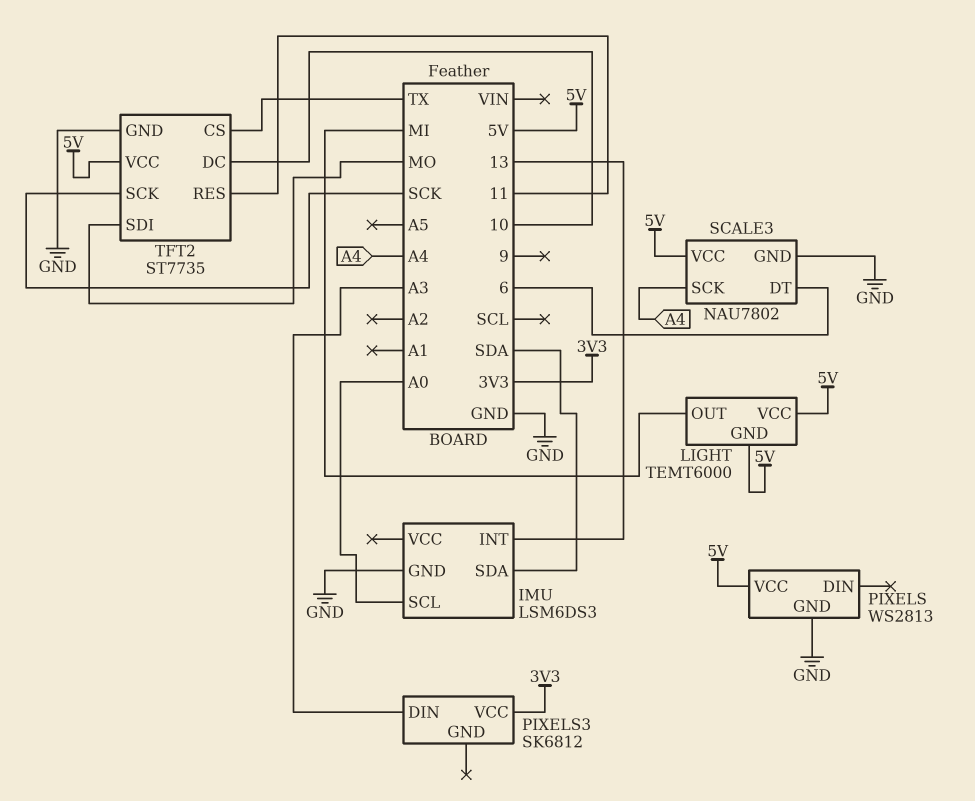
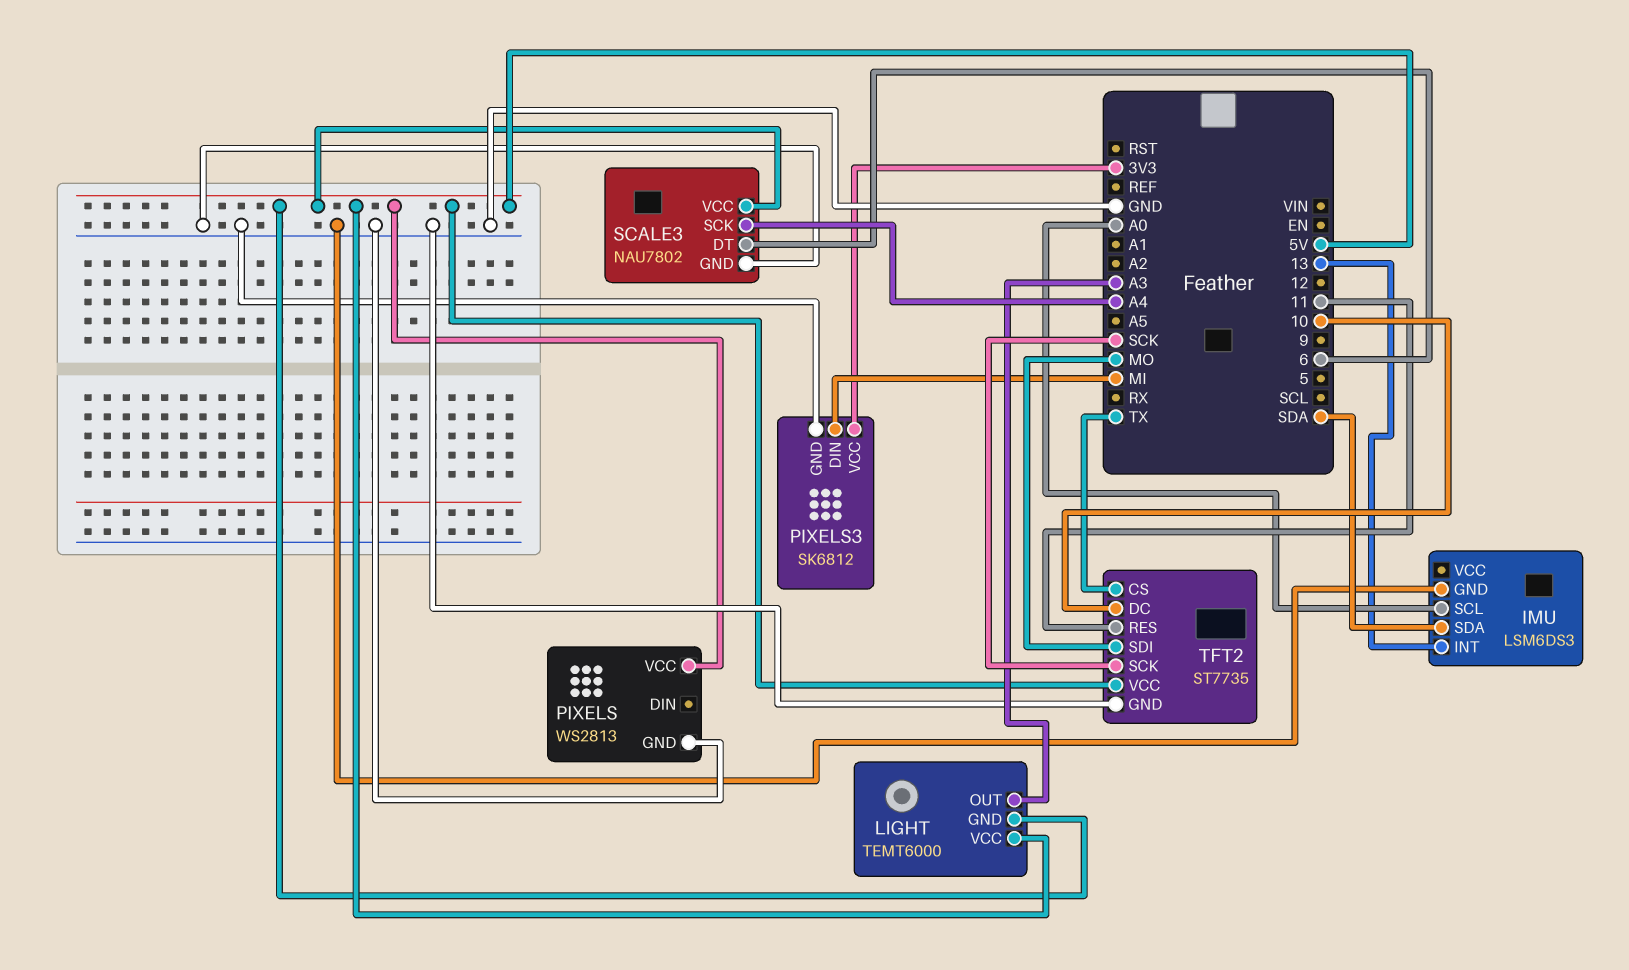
LIGHT pin OUT: MI -> A3
PIXELS3 pin DIN: A3 -> MI
PIXELS3 pin GND: none -> GND

